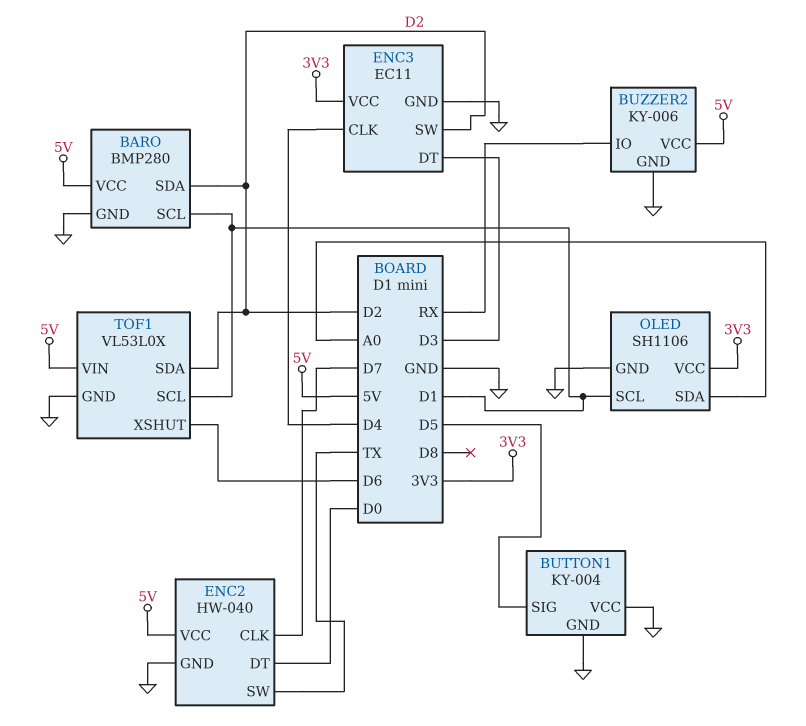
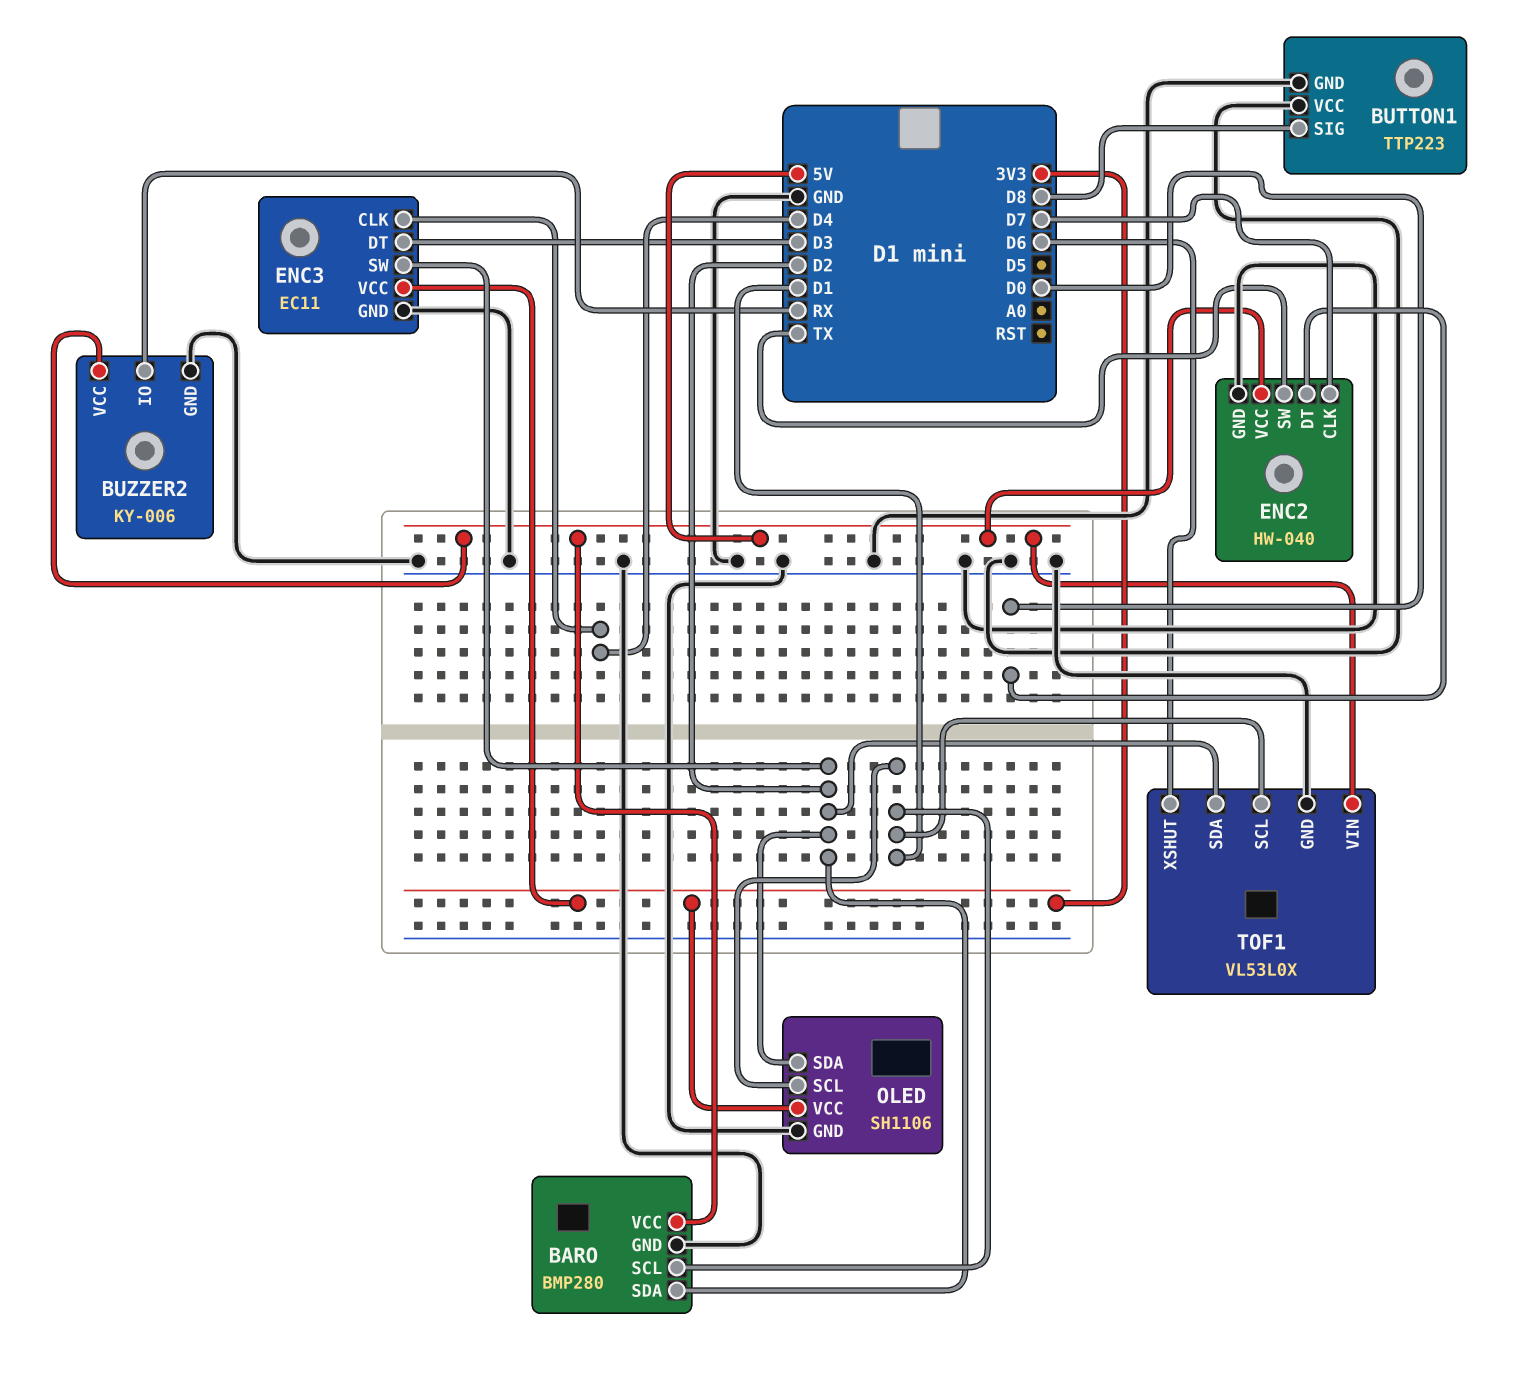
BUTTON1: KY-004 -> TTP223
BUTTON1 pin SIG: D5 -> D8
OLED pin SDA: A0 -> D2

